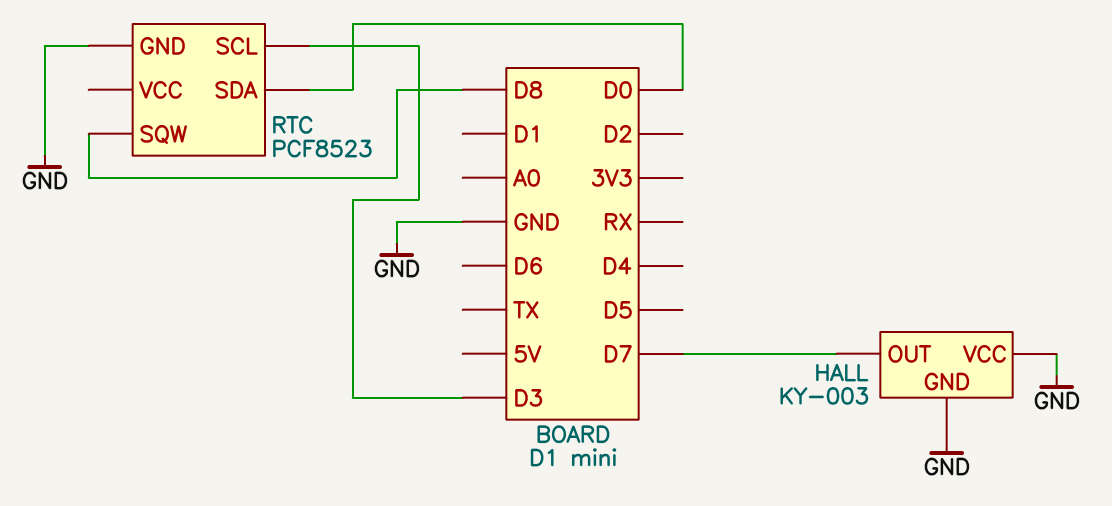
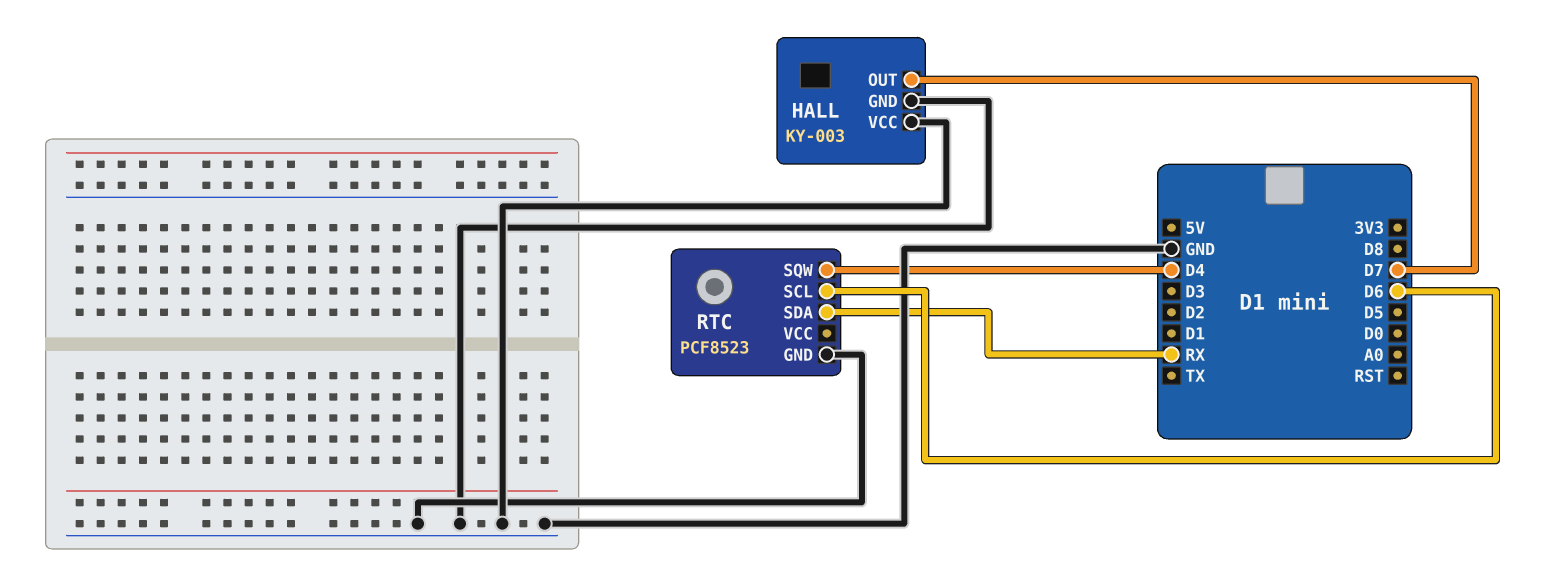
RTC pin SCL: D3 -> D6
RTC pin SDA: D0 -> RX
RTC pin SQW: D8 -> D4

